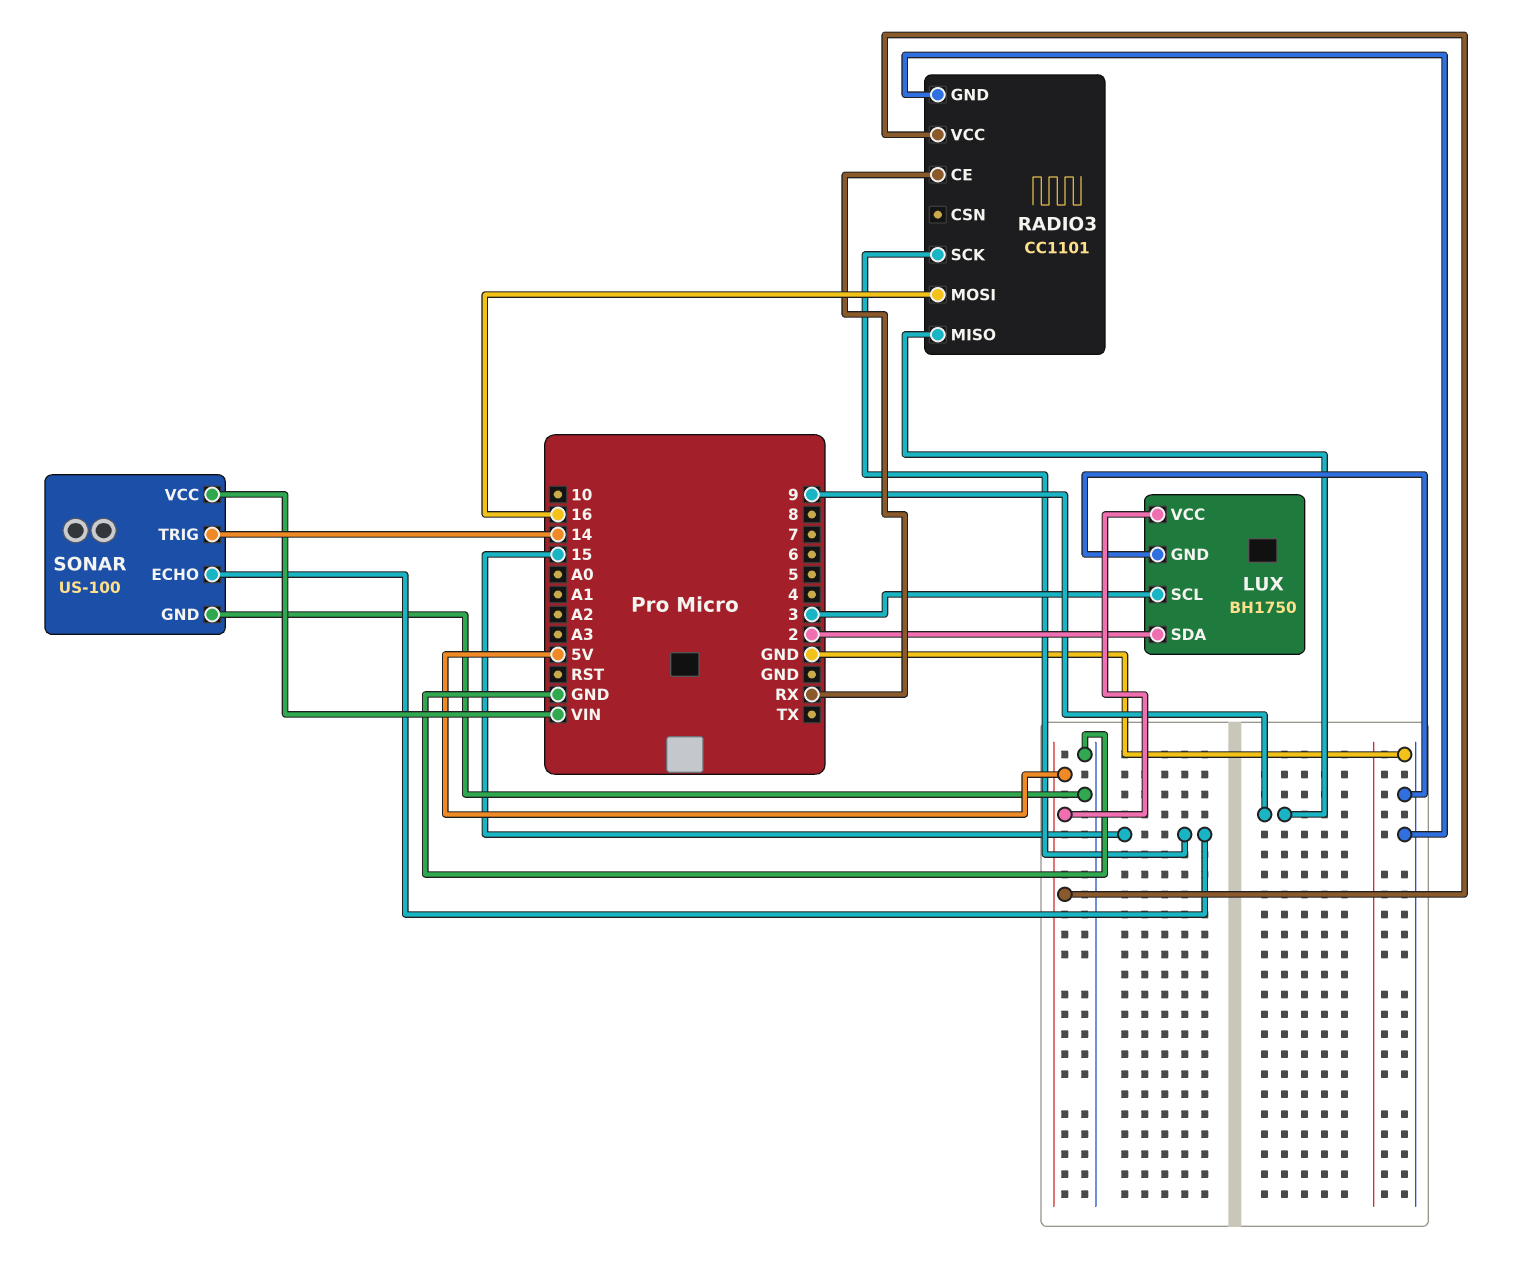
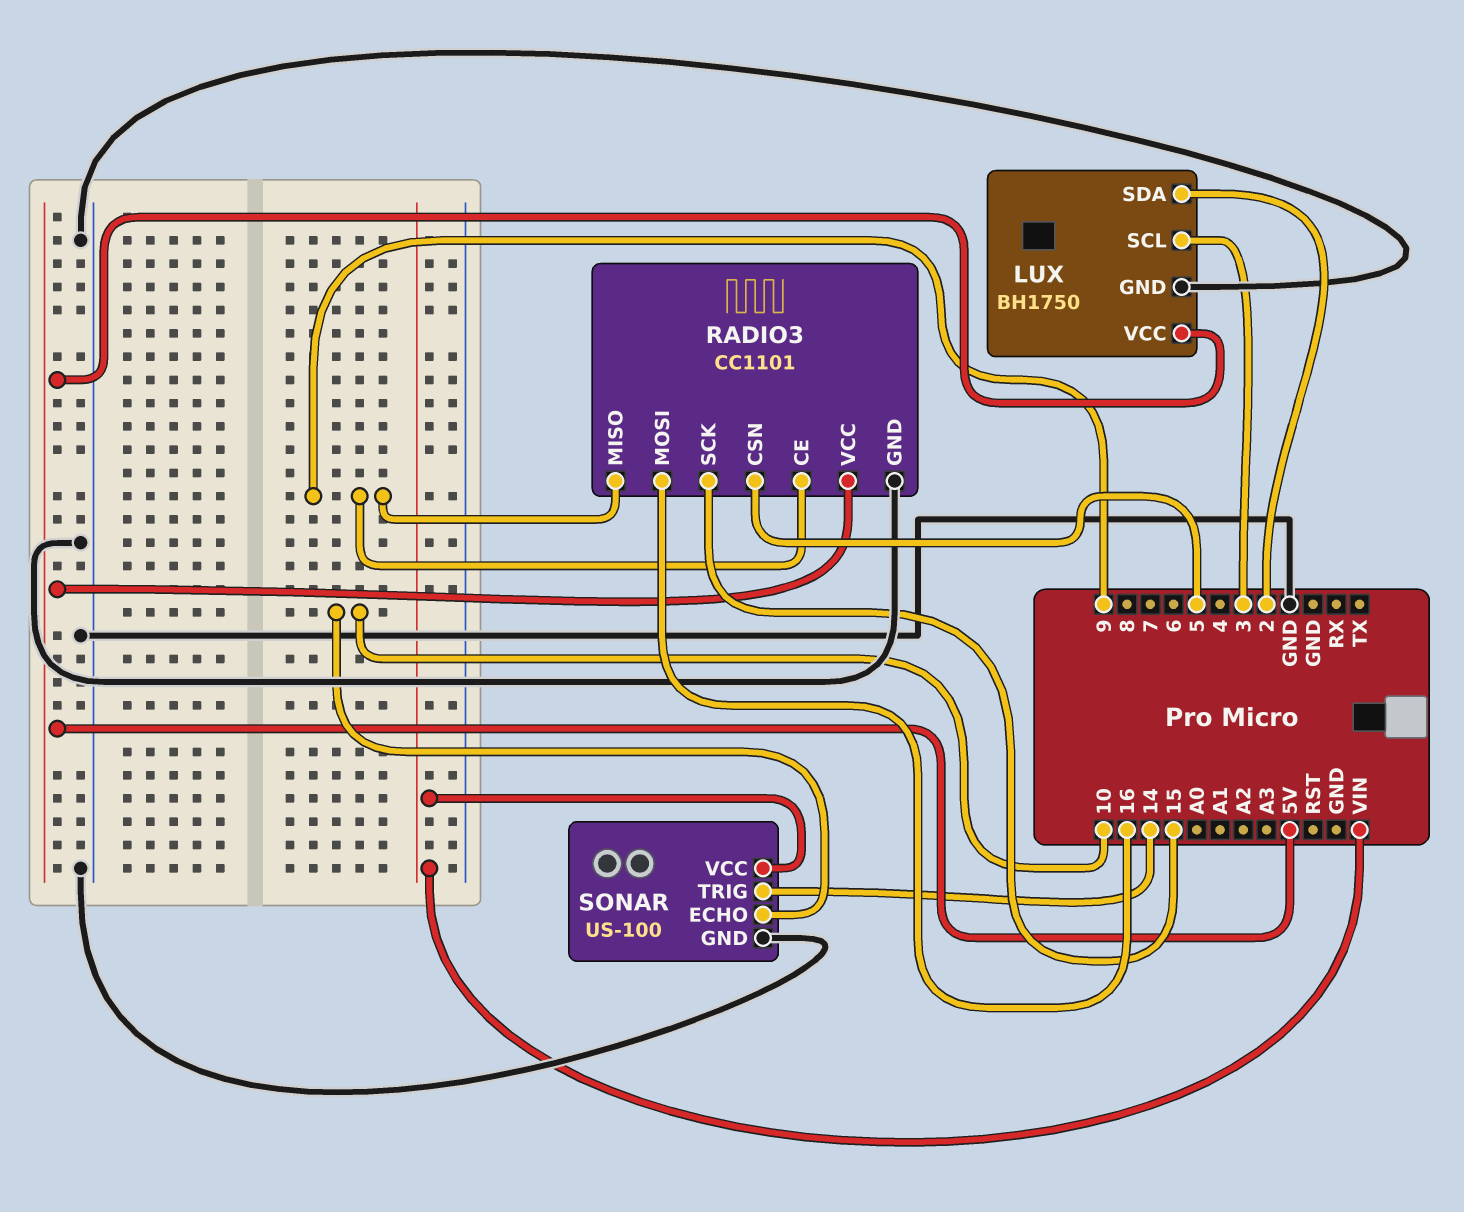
RADIO3 pin CE: RX -> 9
RADIO3 pin CSN: none -> 5
SONAR pin ECHO: 15 -> 10

